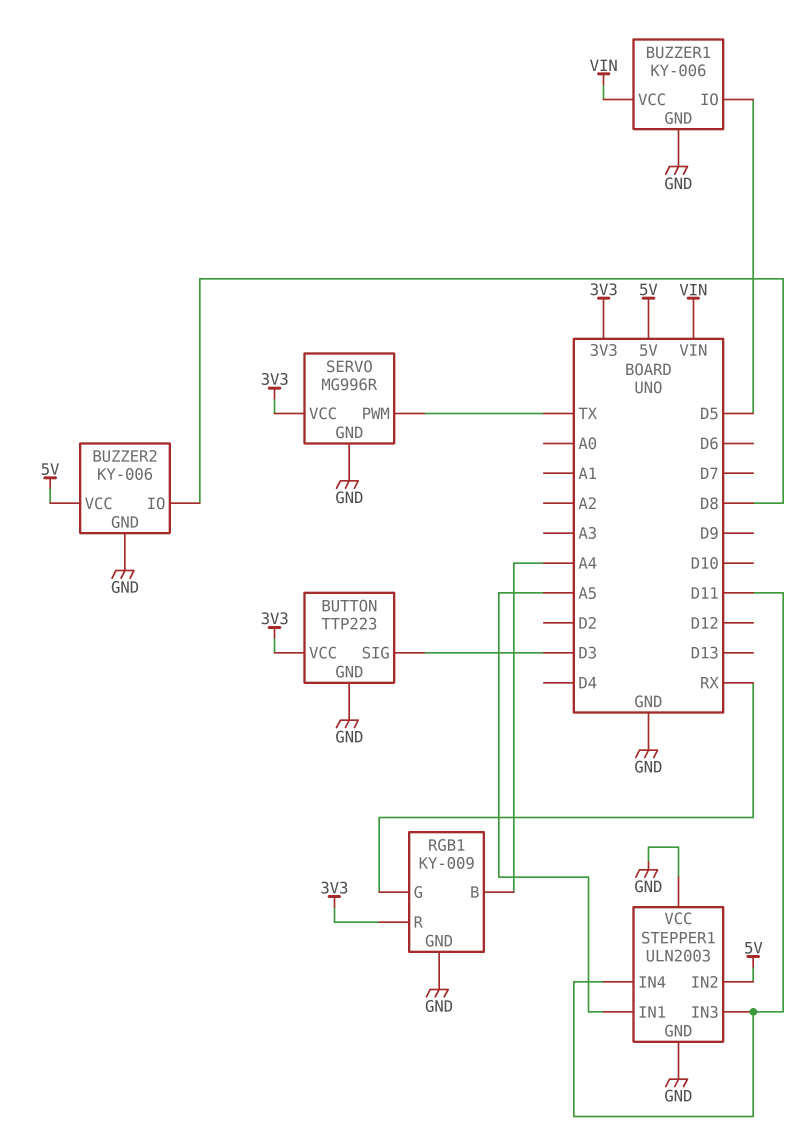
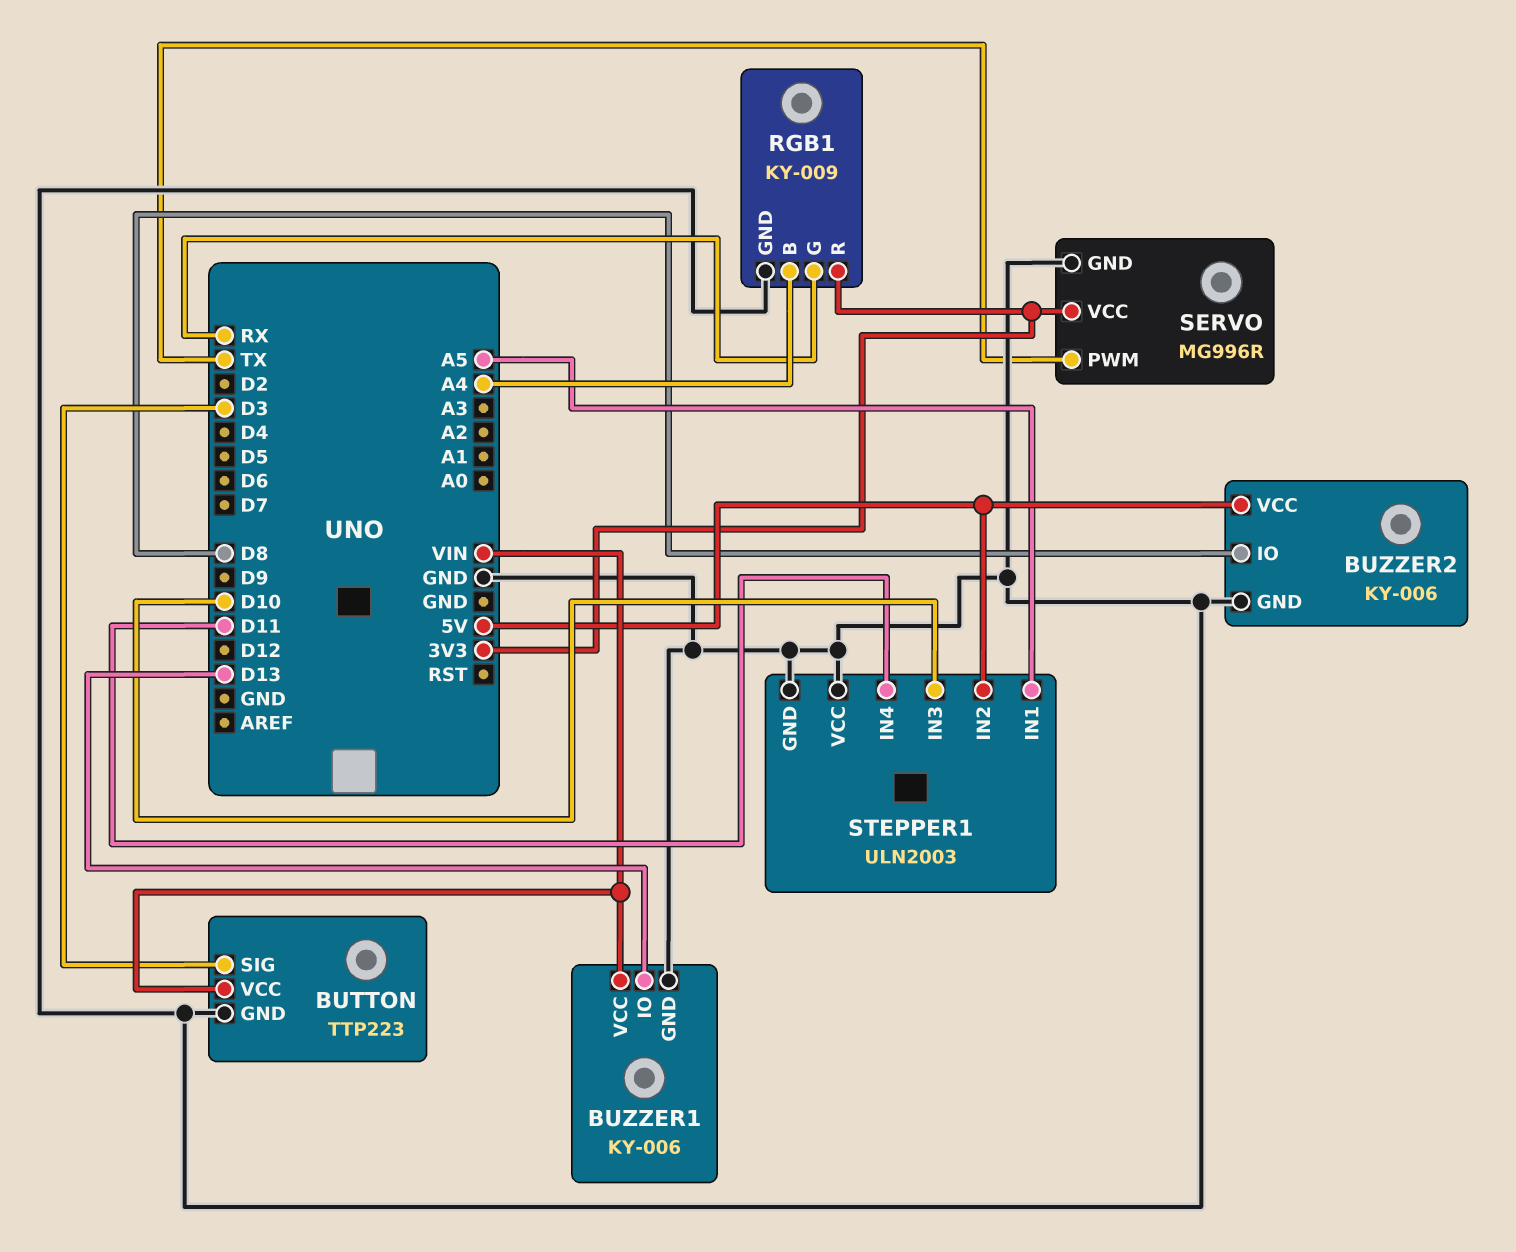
BUTTON pin VCC: 3V3 -> VIN
BUZZER1 pin IO: D5 -> D13
STEPPER1 pin IN3: D11 -> D10

